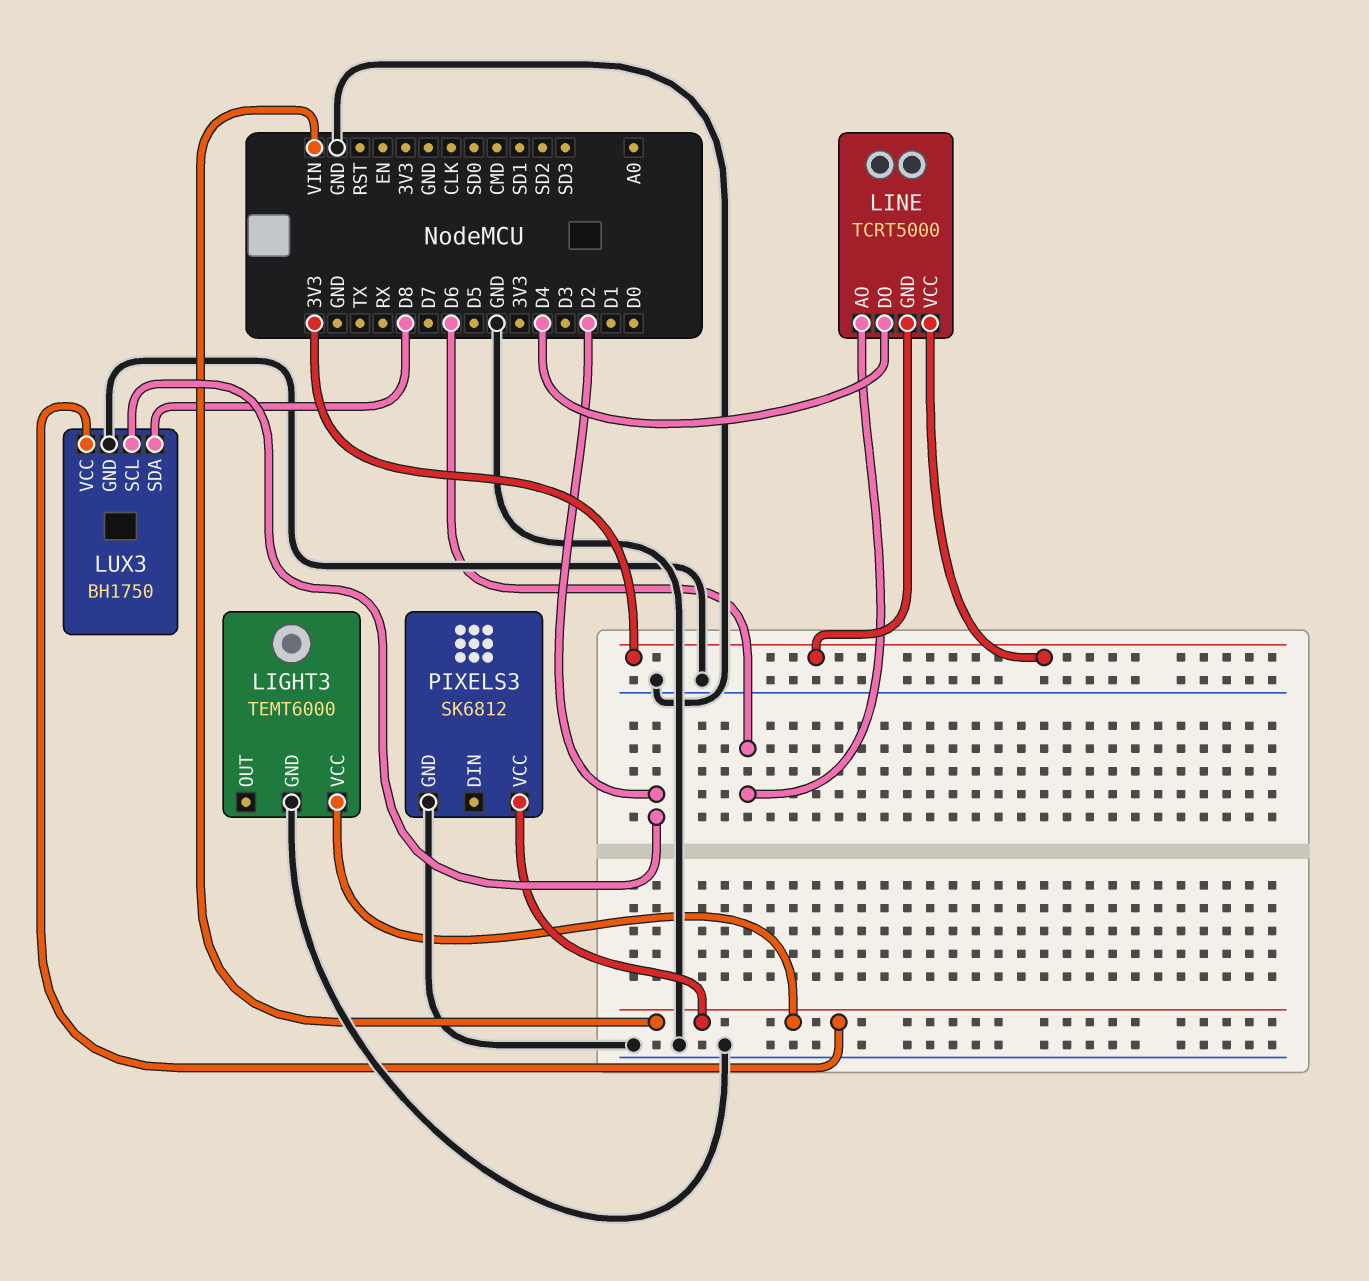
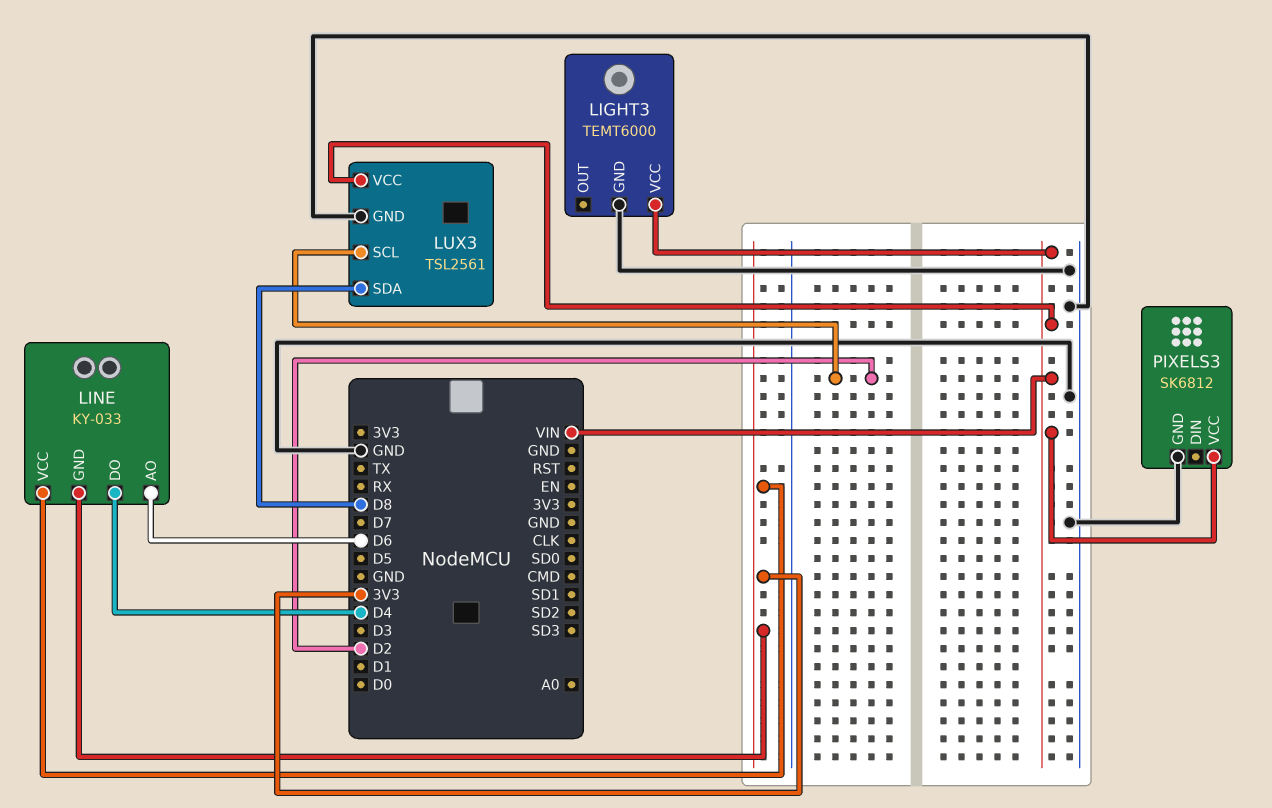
LINE: TCRT5000 -> KY-033
LUX3: BH1750 -> TSL2561

